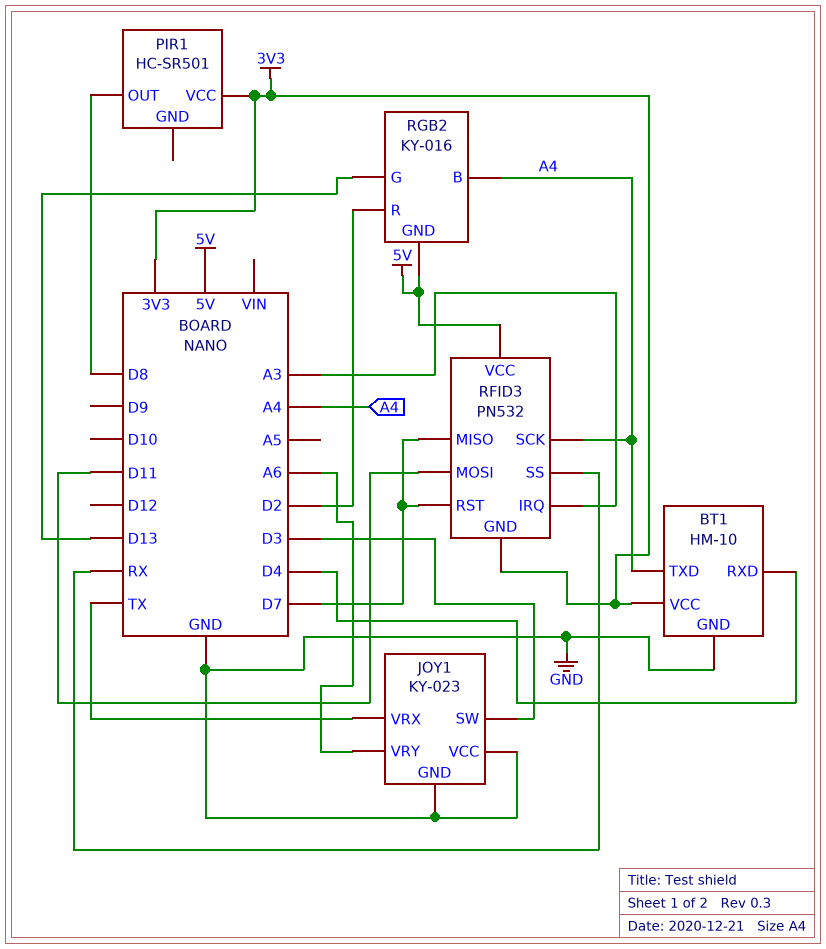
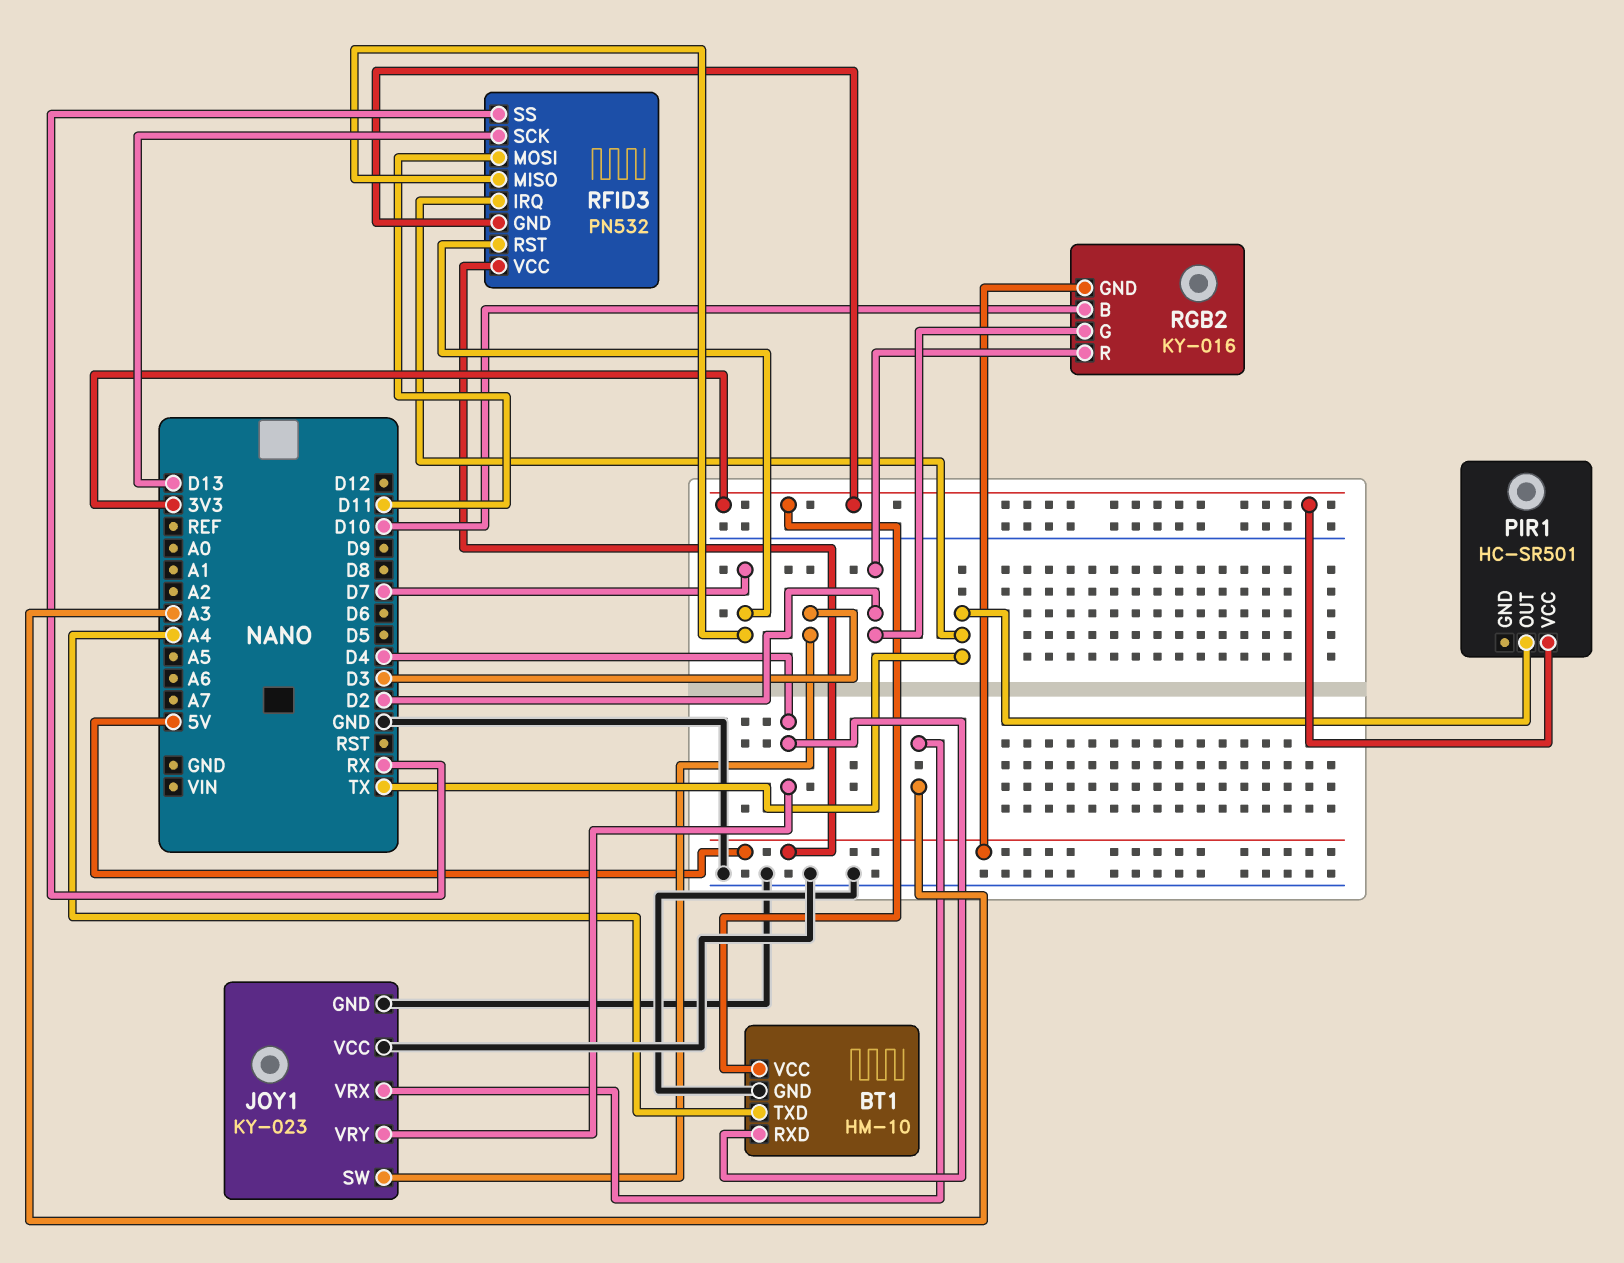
JOY1 pin VRX: TX -> A3
JOY1 pin VRY: A6 -> D4
PIR1 pin OUT: D8 -> TX
RFID3 pin IRQ: A3 -> TX
RFID3 pin SCK: A4 -> D13
RGB2 pin B: A4 -> D10
RGB2 pin G: D13 -> D2

